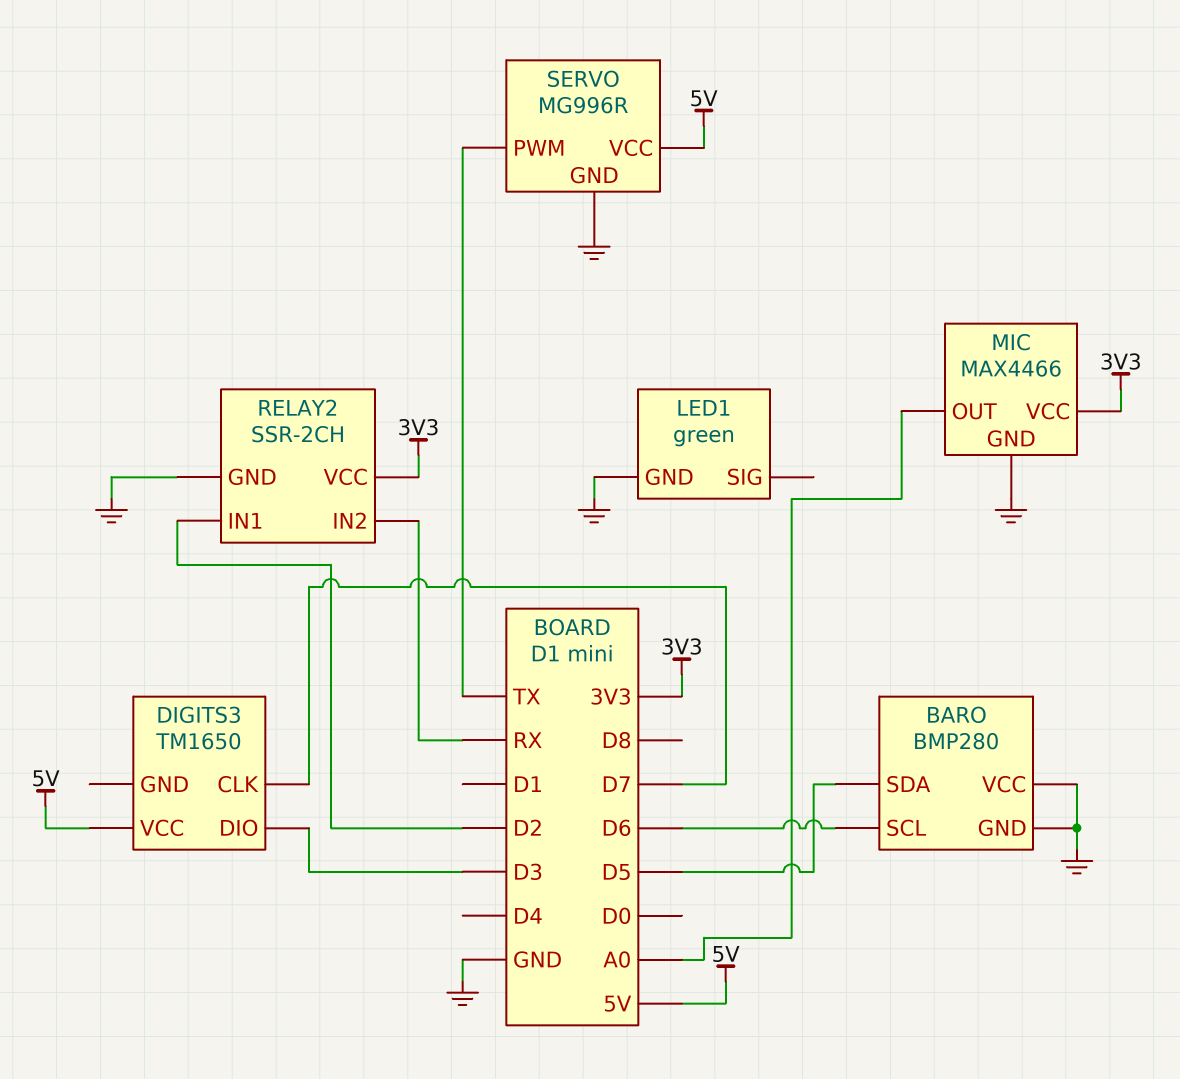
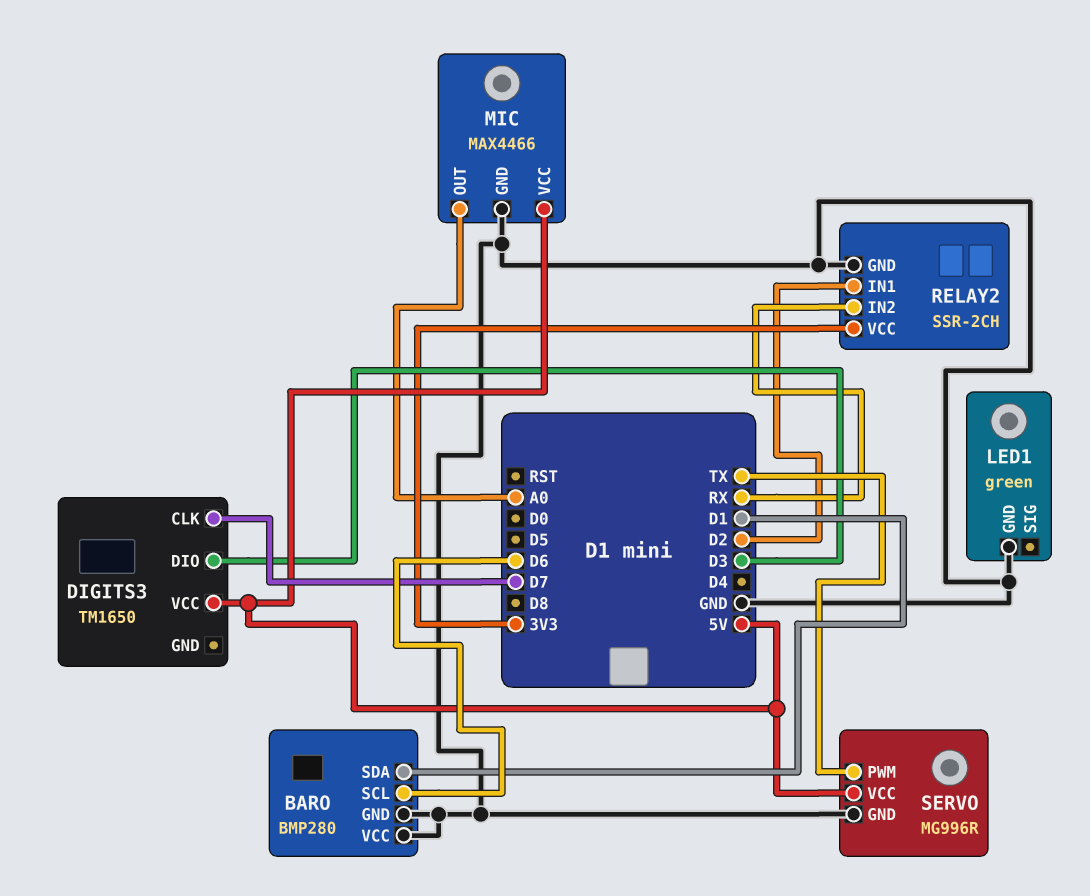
BARO pin SDA: D5 -> D1
MIC pin VCC: 3V3 -> 5V

